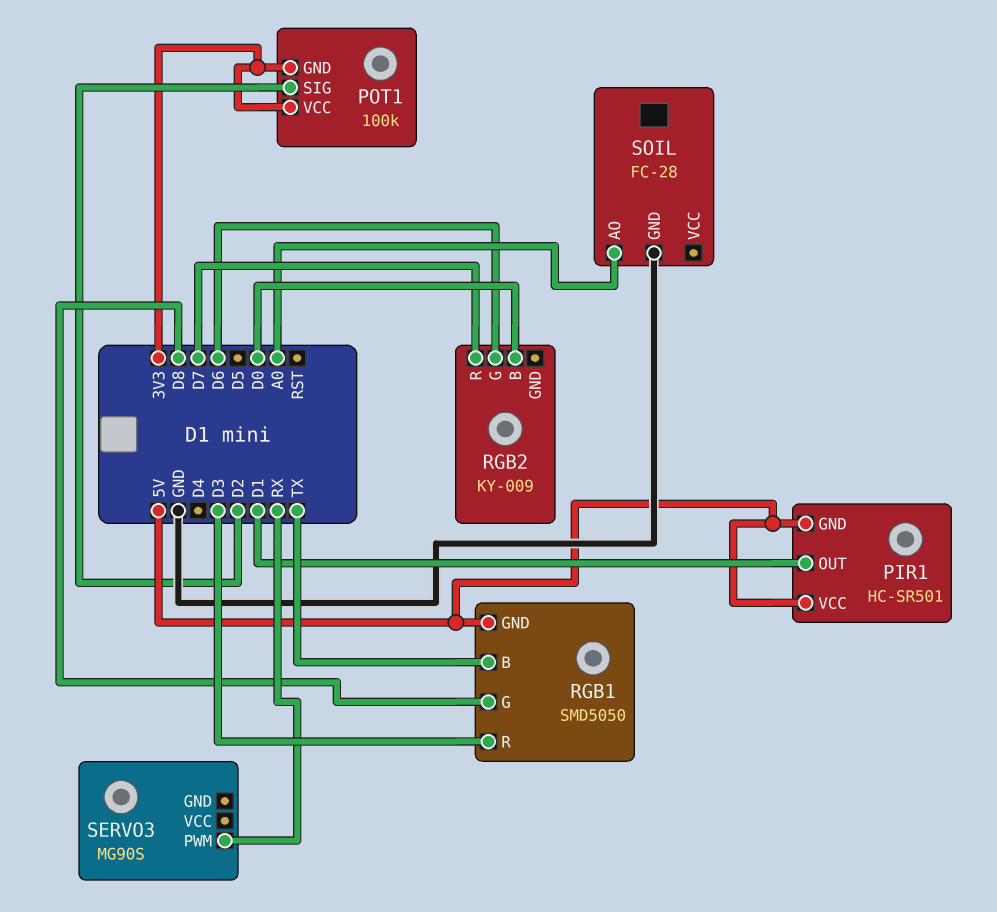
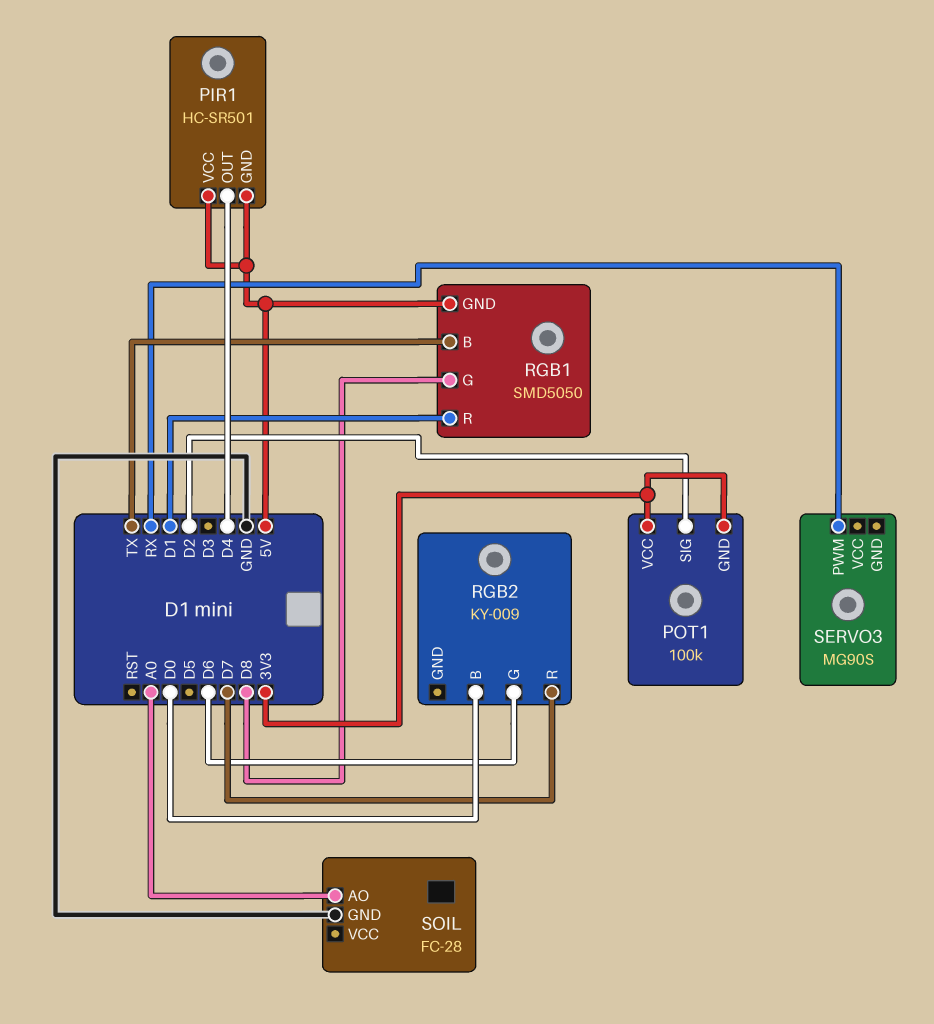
PIR1 pin OUT: D1 -> D4
RGB1 pin R: D3 -> D1

